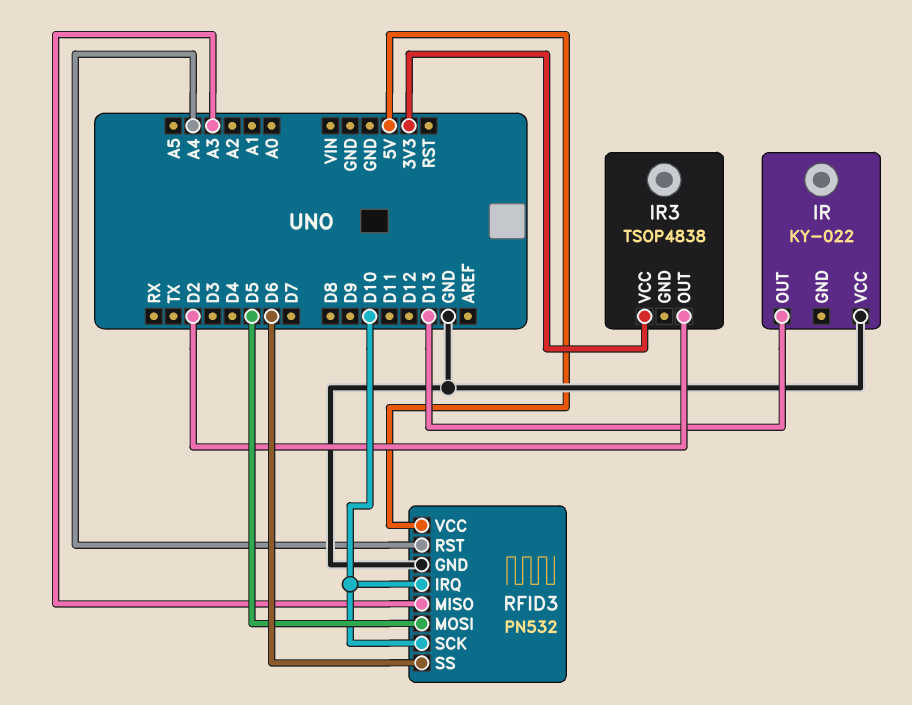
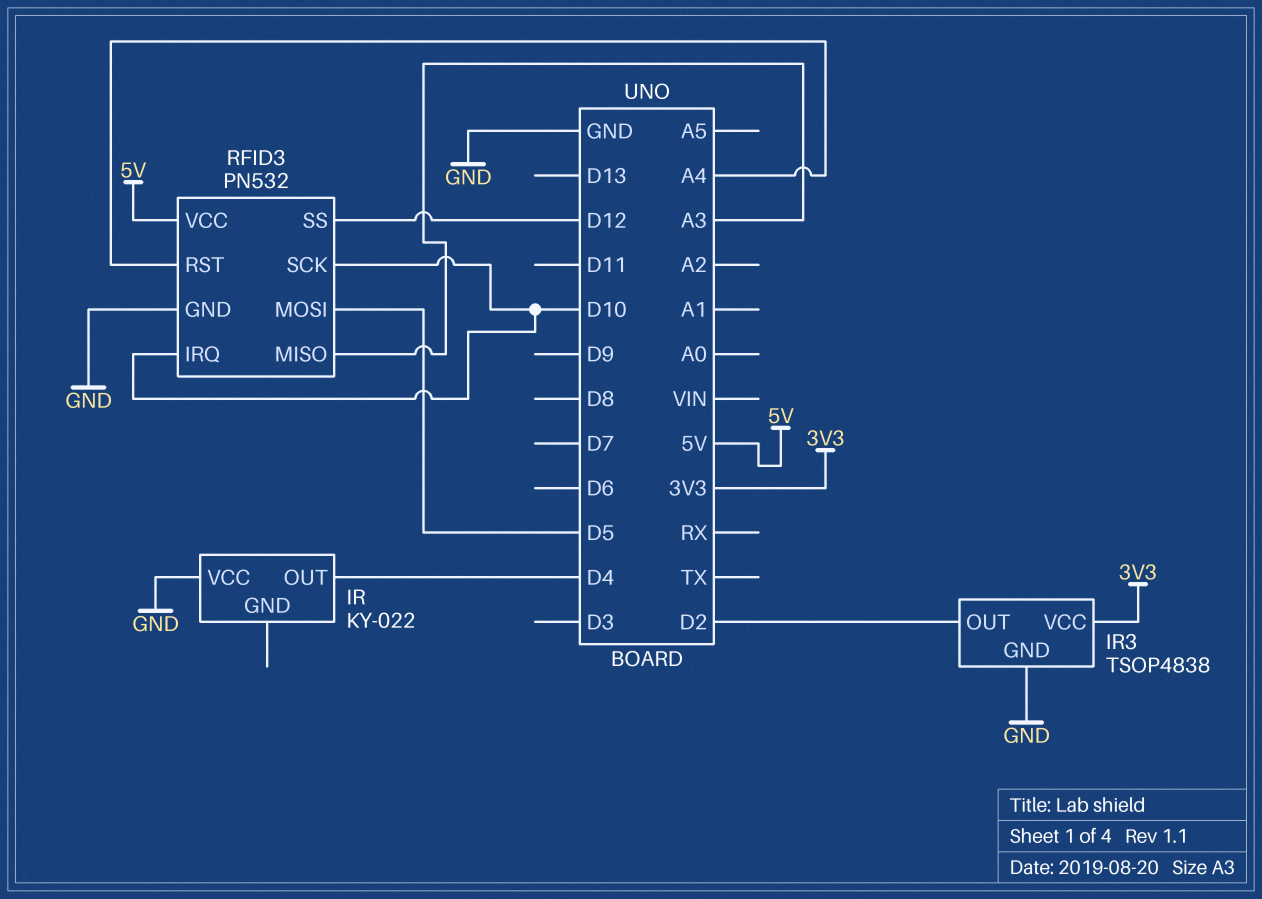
IR pin OUT: D13 -> D4
IR3 pin GND: none -> GND
RFID3 pin SS: D6 -> D12

